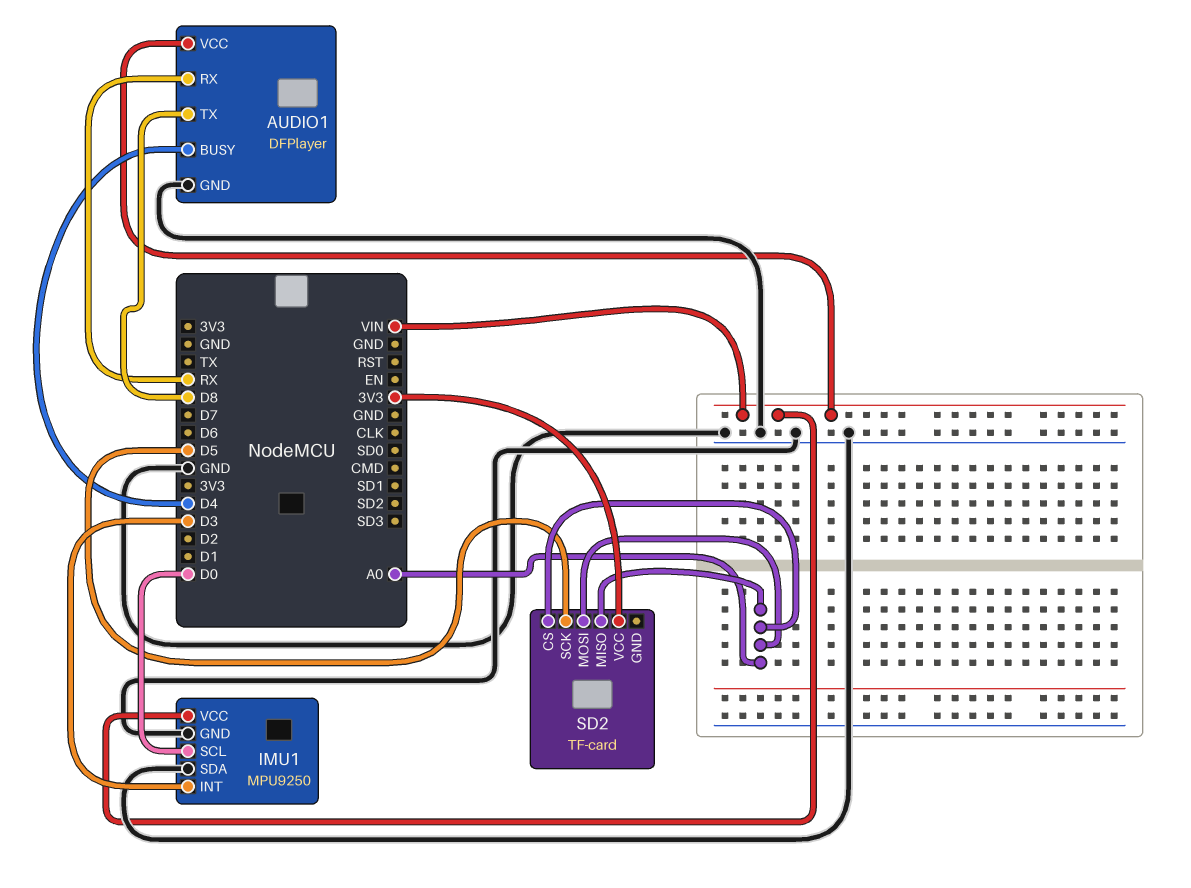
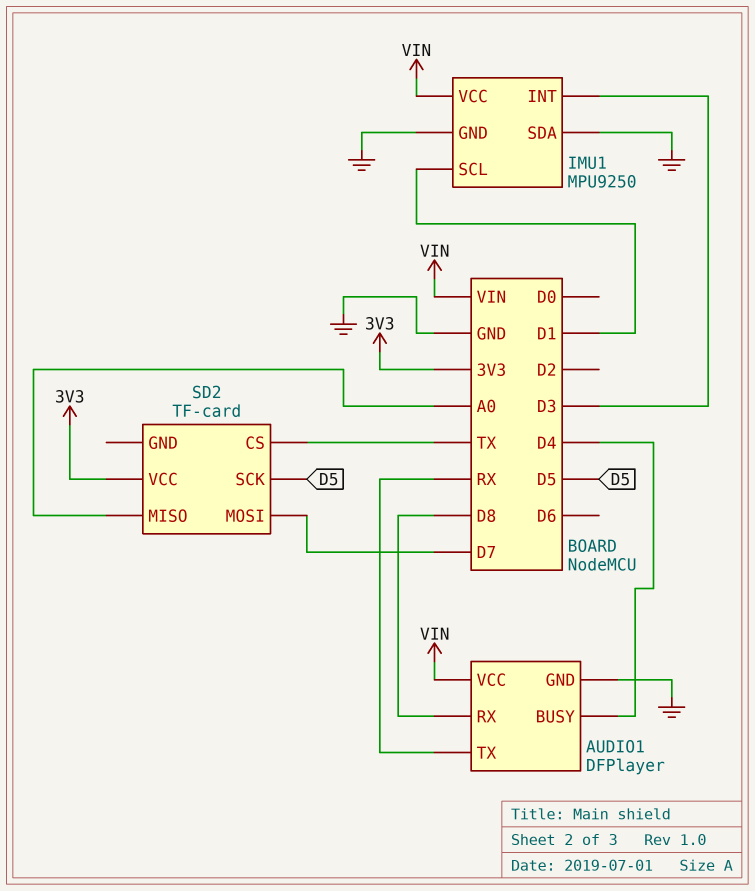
AUDIO1 pin RX: RX -> D8
AUDIO1 pin TX: D8 -> RX
IMU1 pin SCL: D0 -> D1
SD2 pin CS: A0 -> TX
SD2 pin MOSI: A0 -> D7

